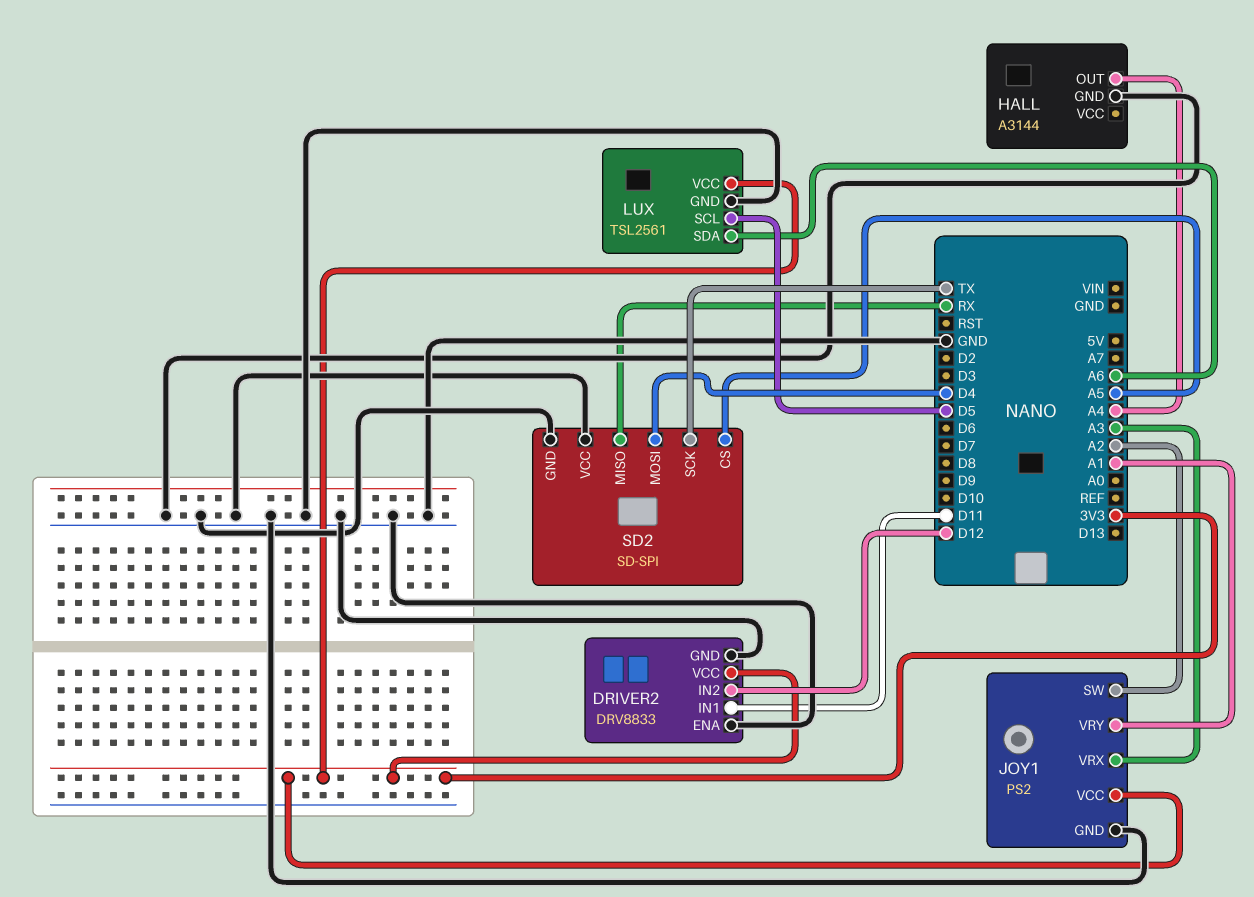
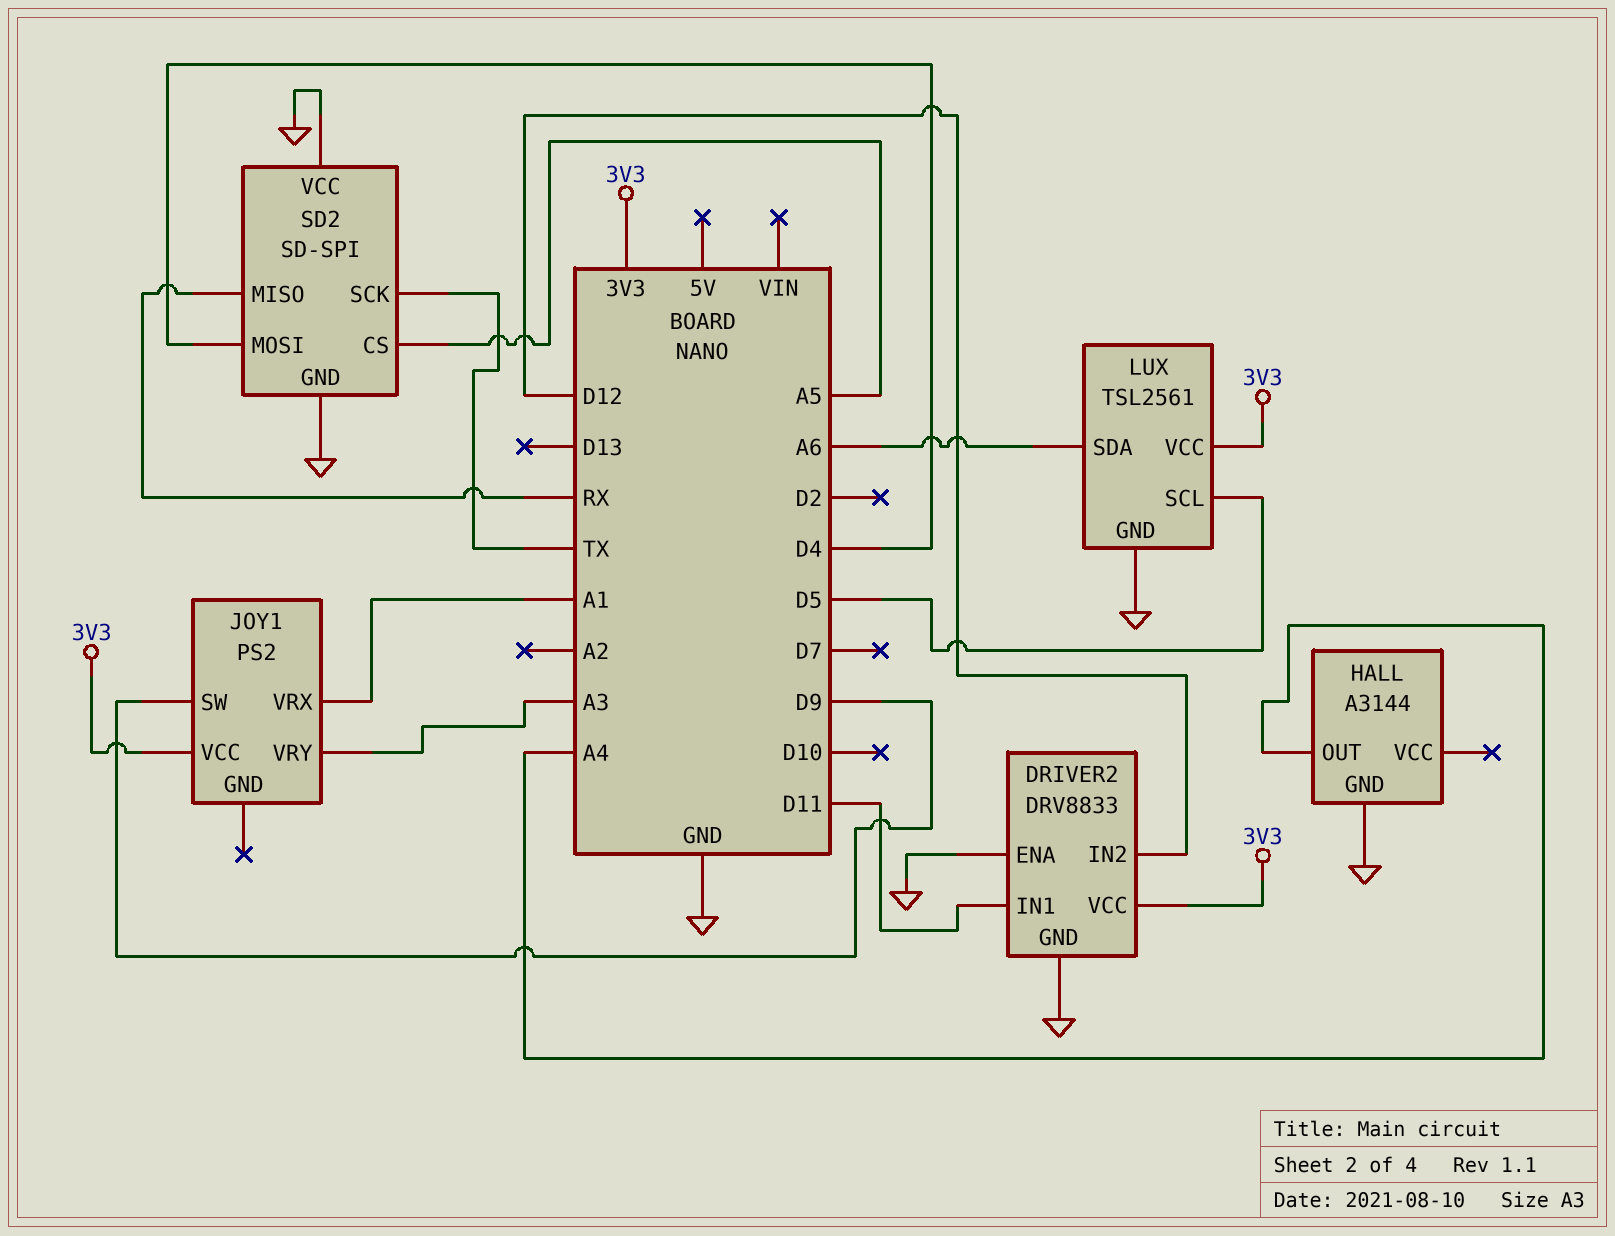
JOY1 pin GND: GND -> none
JOY1 pin SW: A2 -> D9
JOY1 pin VRX: A3 -> A1
JOY1 pin VRY: A1 -> A3

